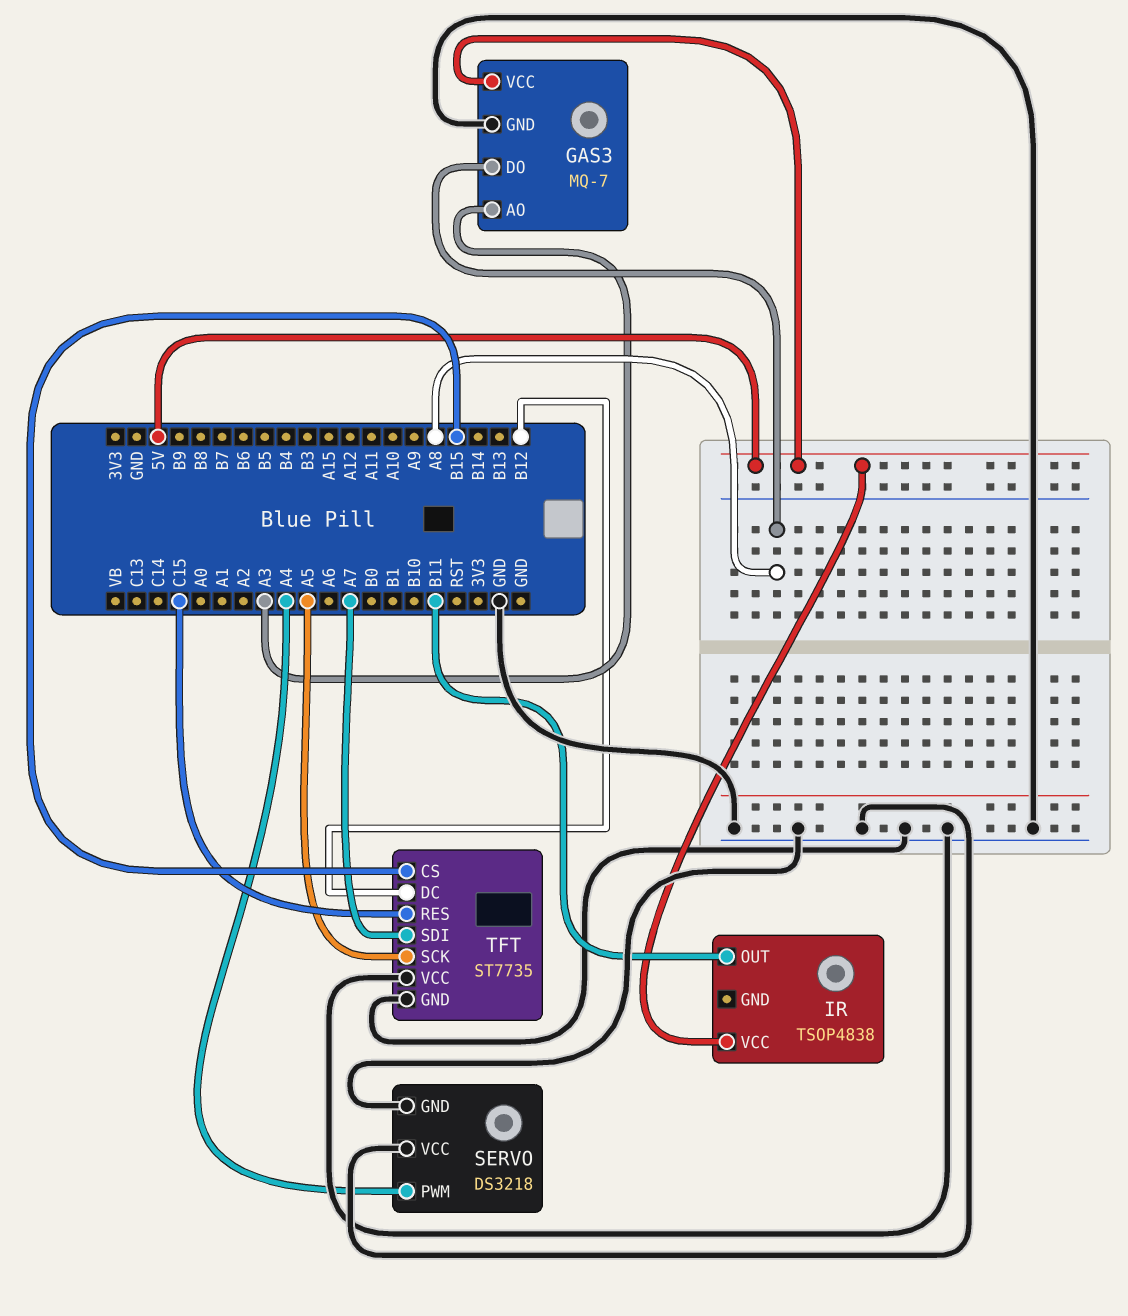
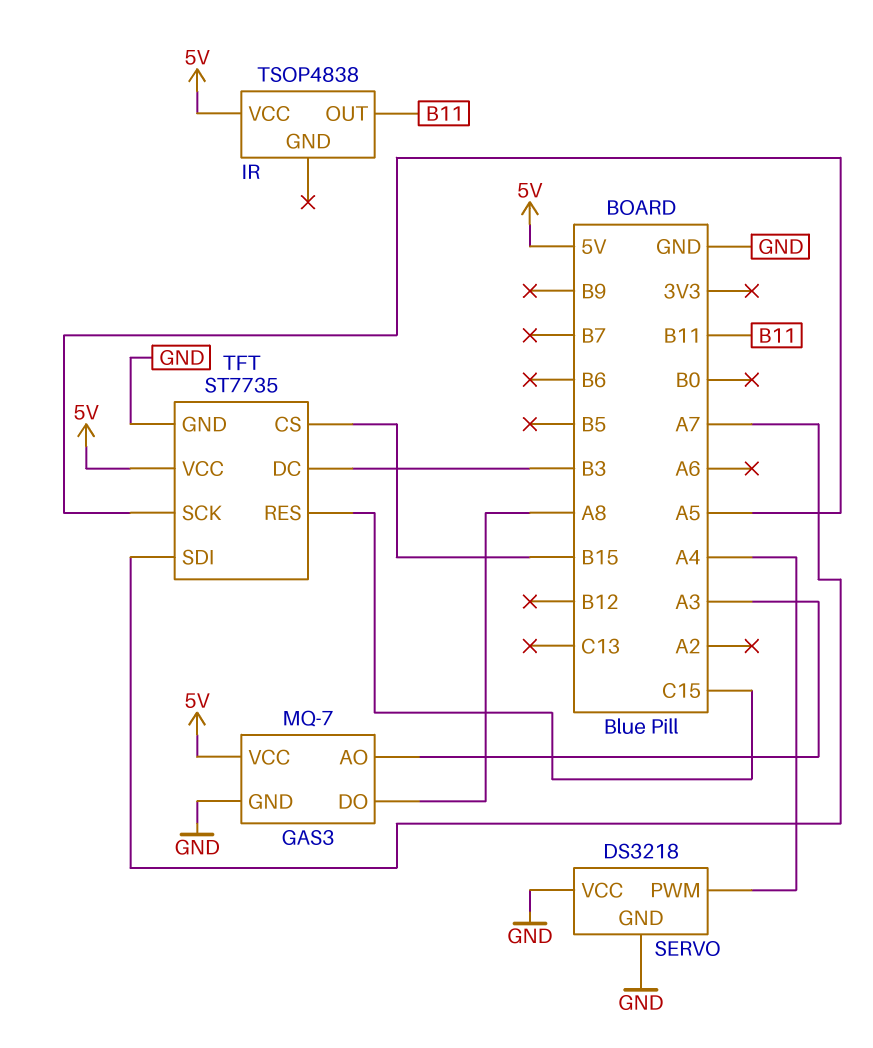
TFT pin DC: B12 -> B3
TFT pin VCC: GND -> 5V

